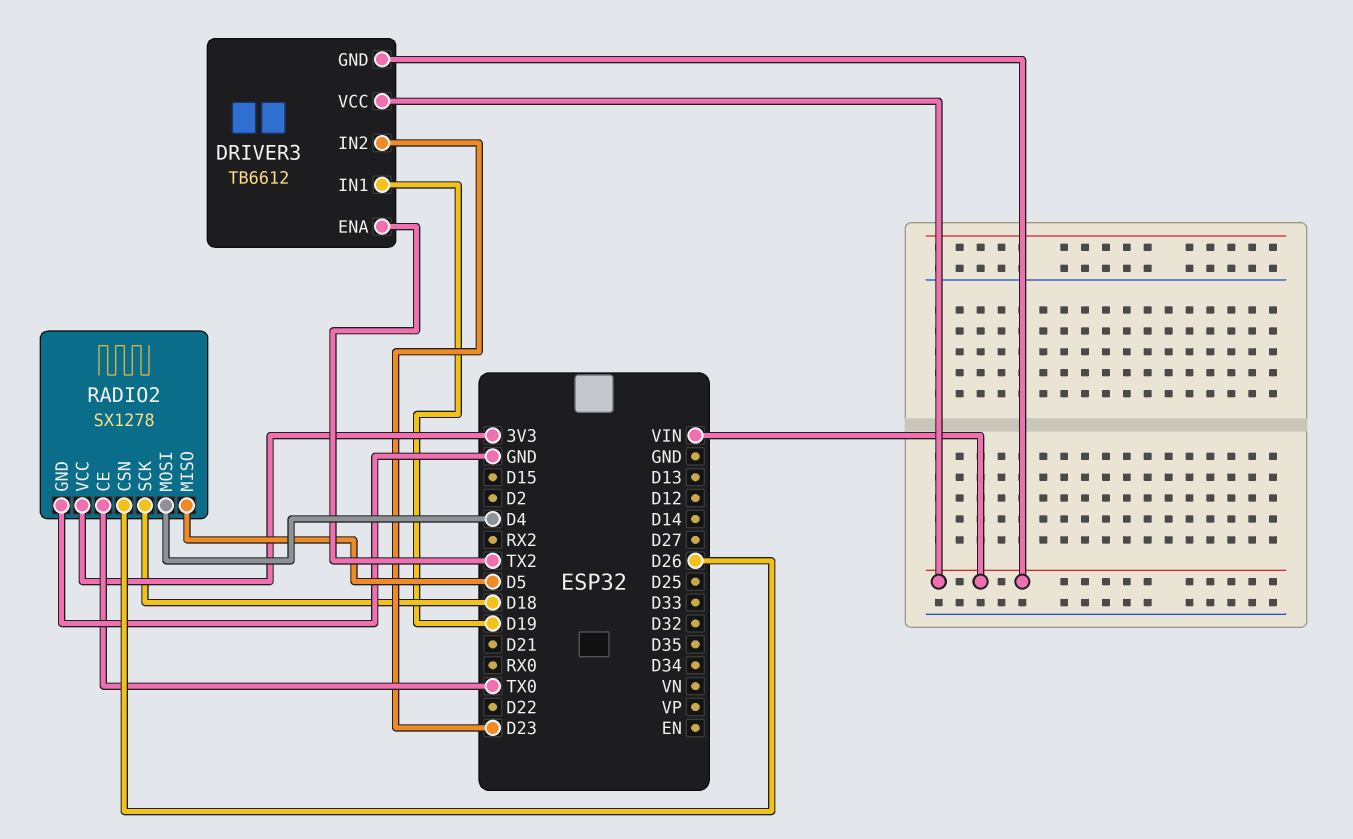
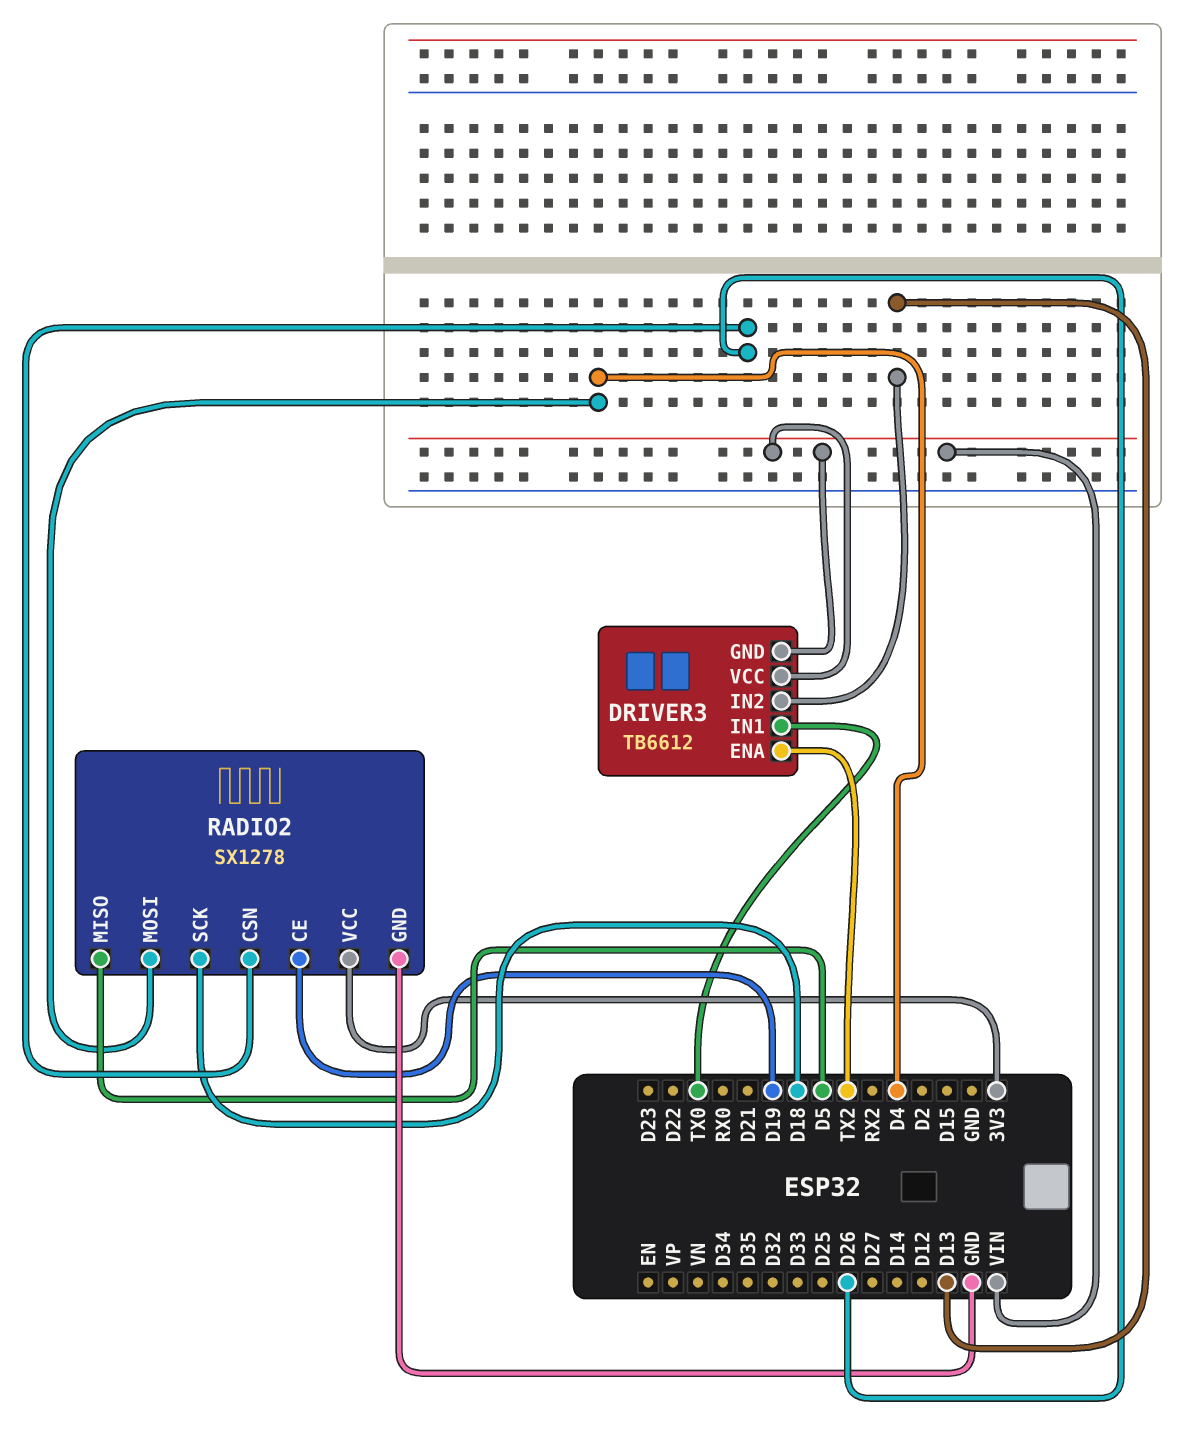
DRIVER3 pin IN1: D19 -> TX0
DRIVER3 pin IN2: D23 -> D13
RADIO2 pin CE: TX0 -> D19

